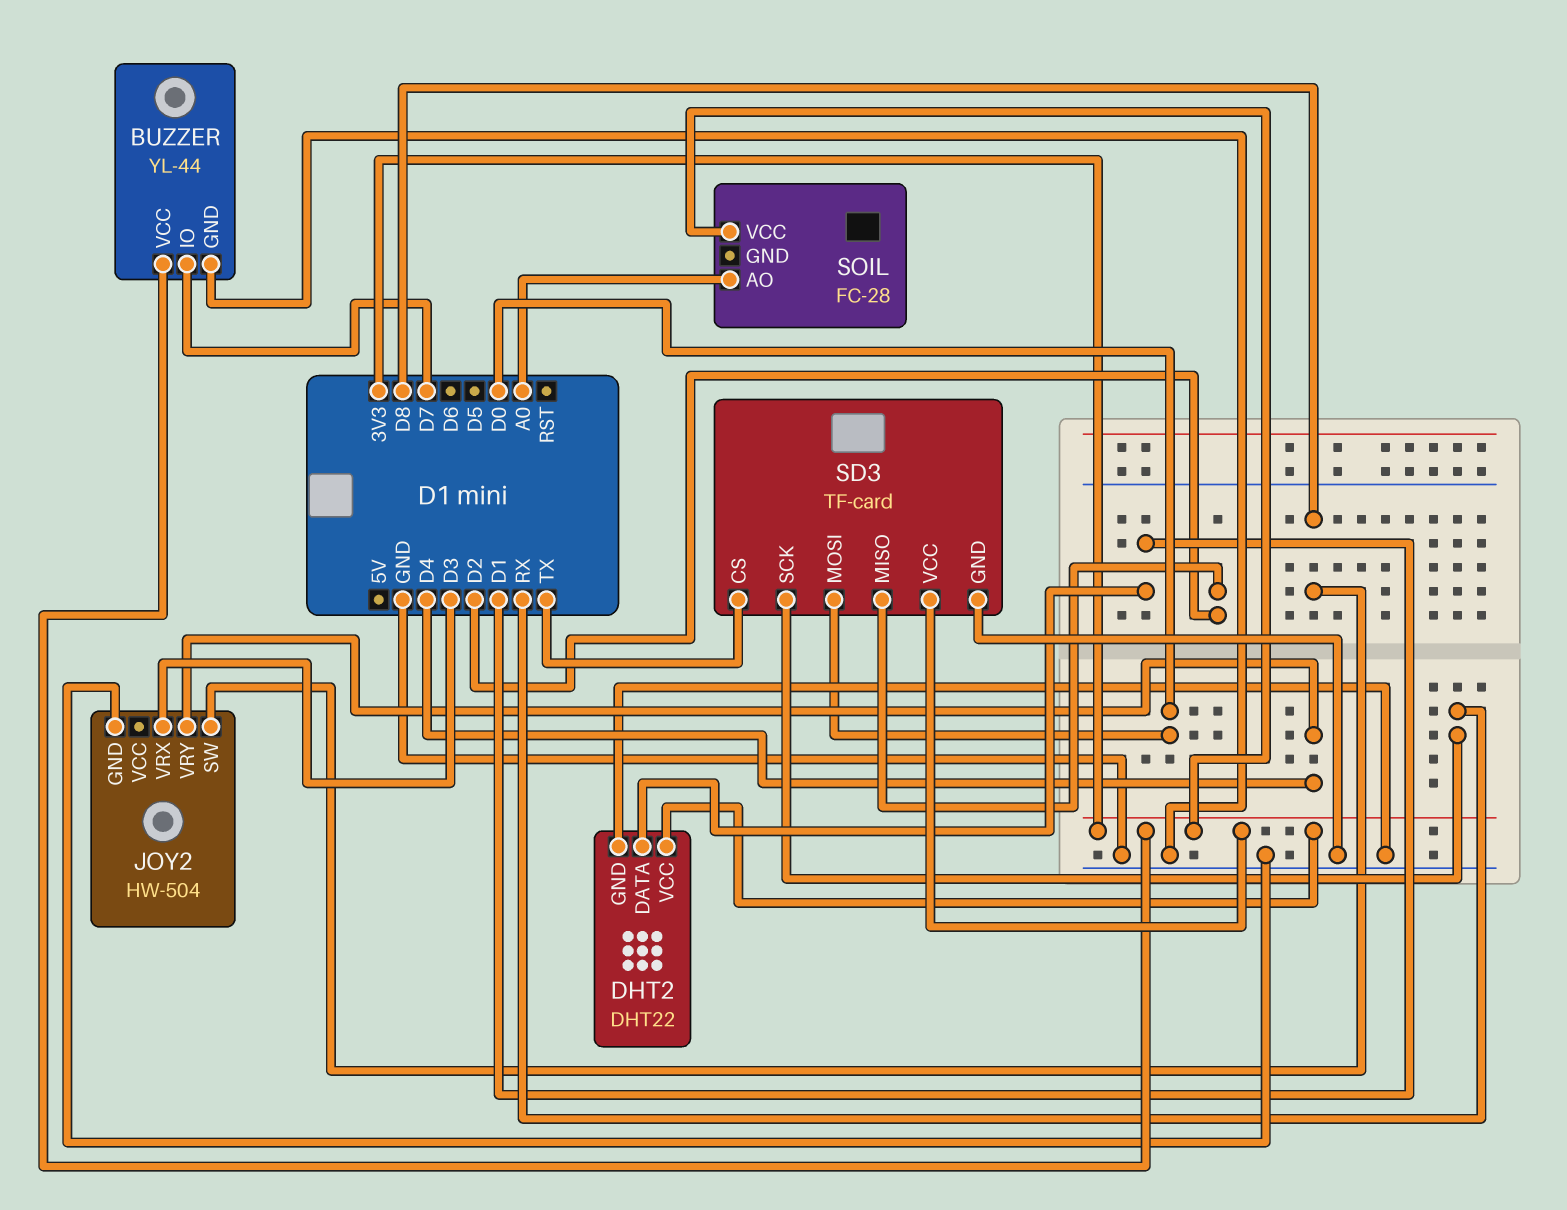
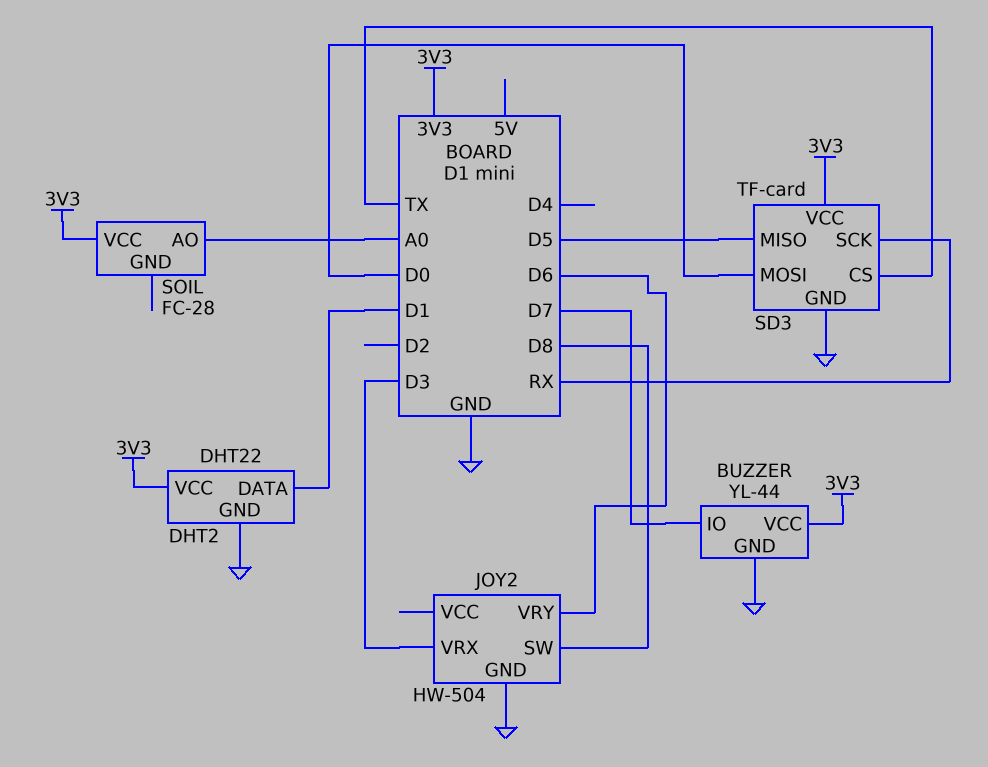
JOY2 pin VRY: D4 -> D6
SD3 pin MISO: D2 -> D5

